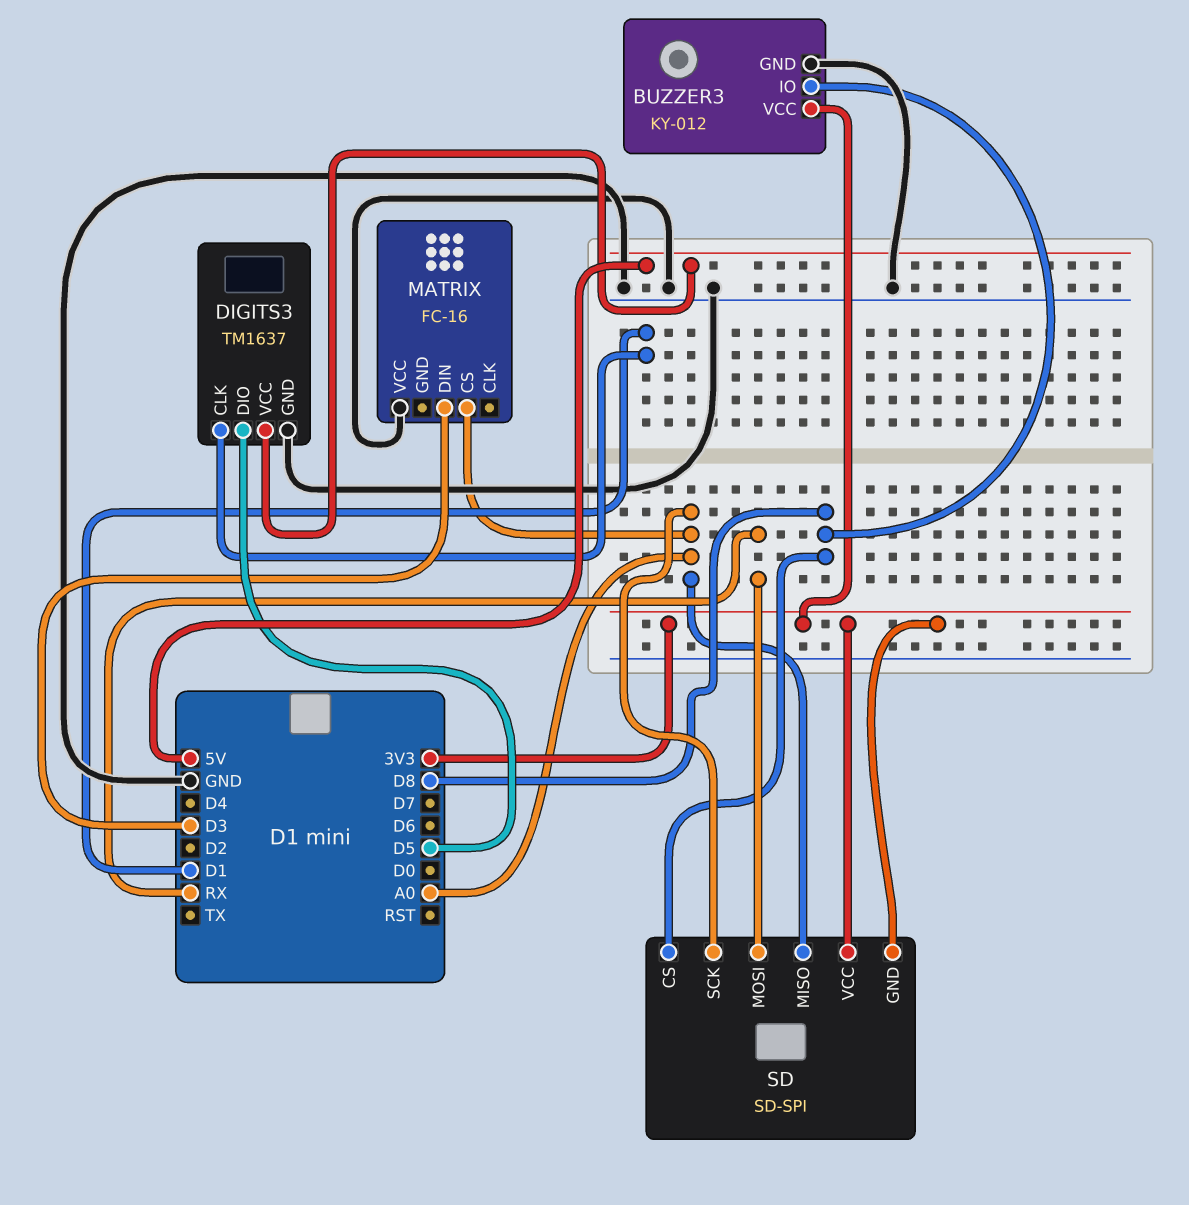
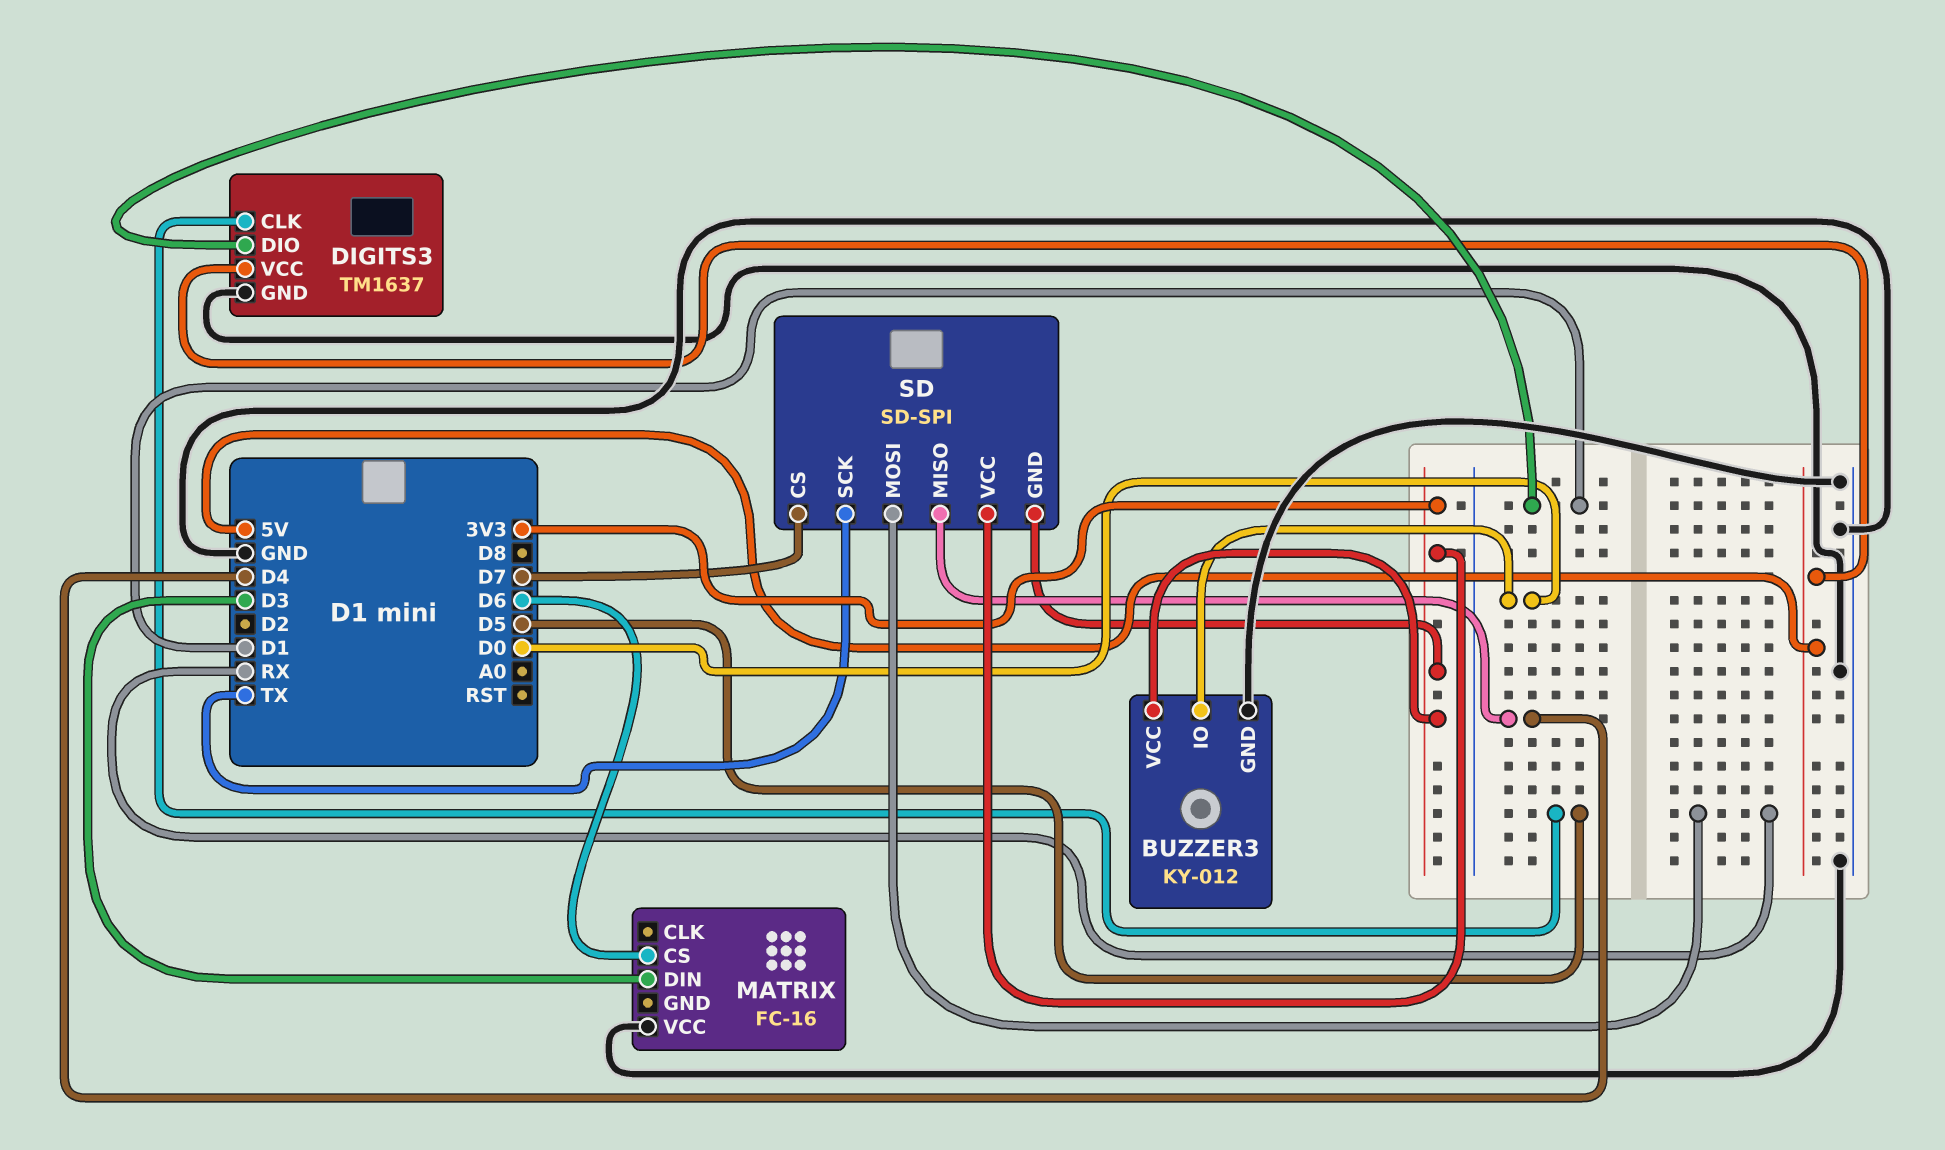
BUZZER3 pin IO: D8 -> D0
DIGITS3 pin CLK: D1 -> D5
DIGITS3 pin DIO: D5 -> D1
MATRIX pin CS: A0 -> D6
SD pin CS: D8 -> D7
SD pin MISO: A0 -> D4
SD pin SCK: A0 -> TX

